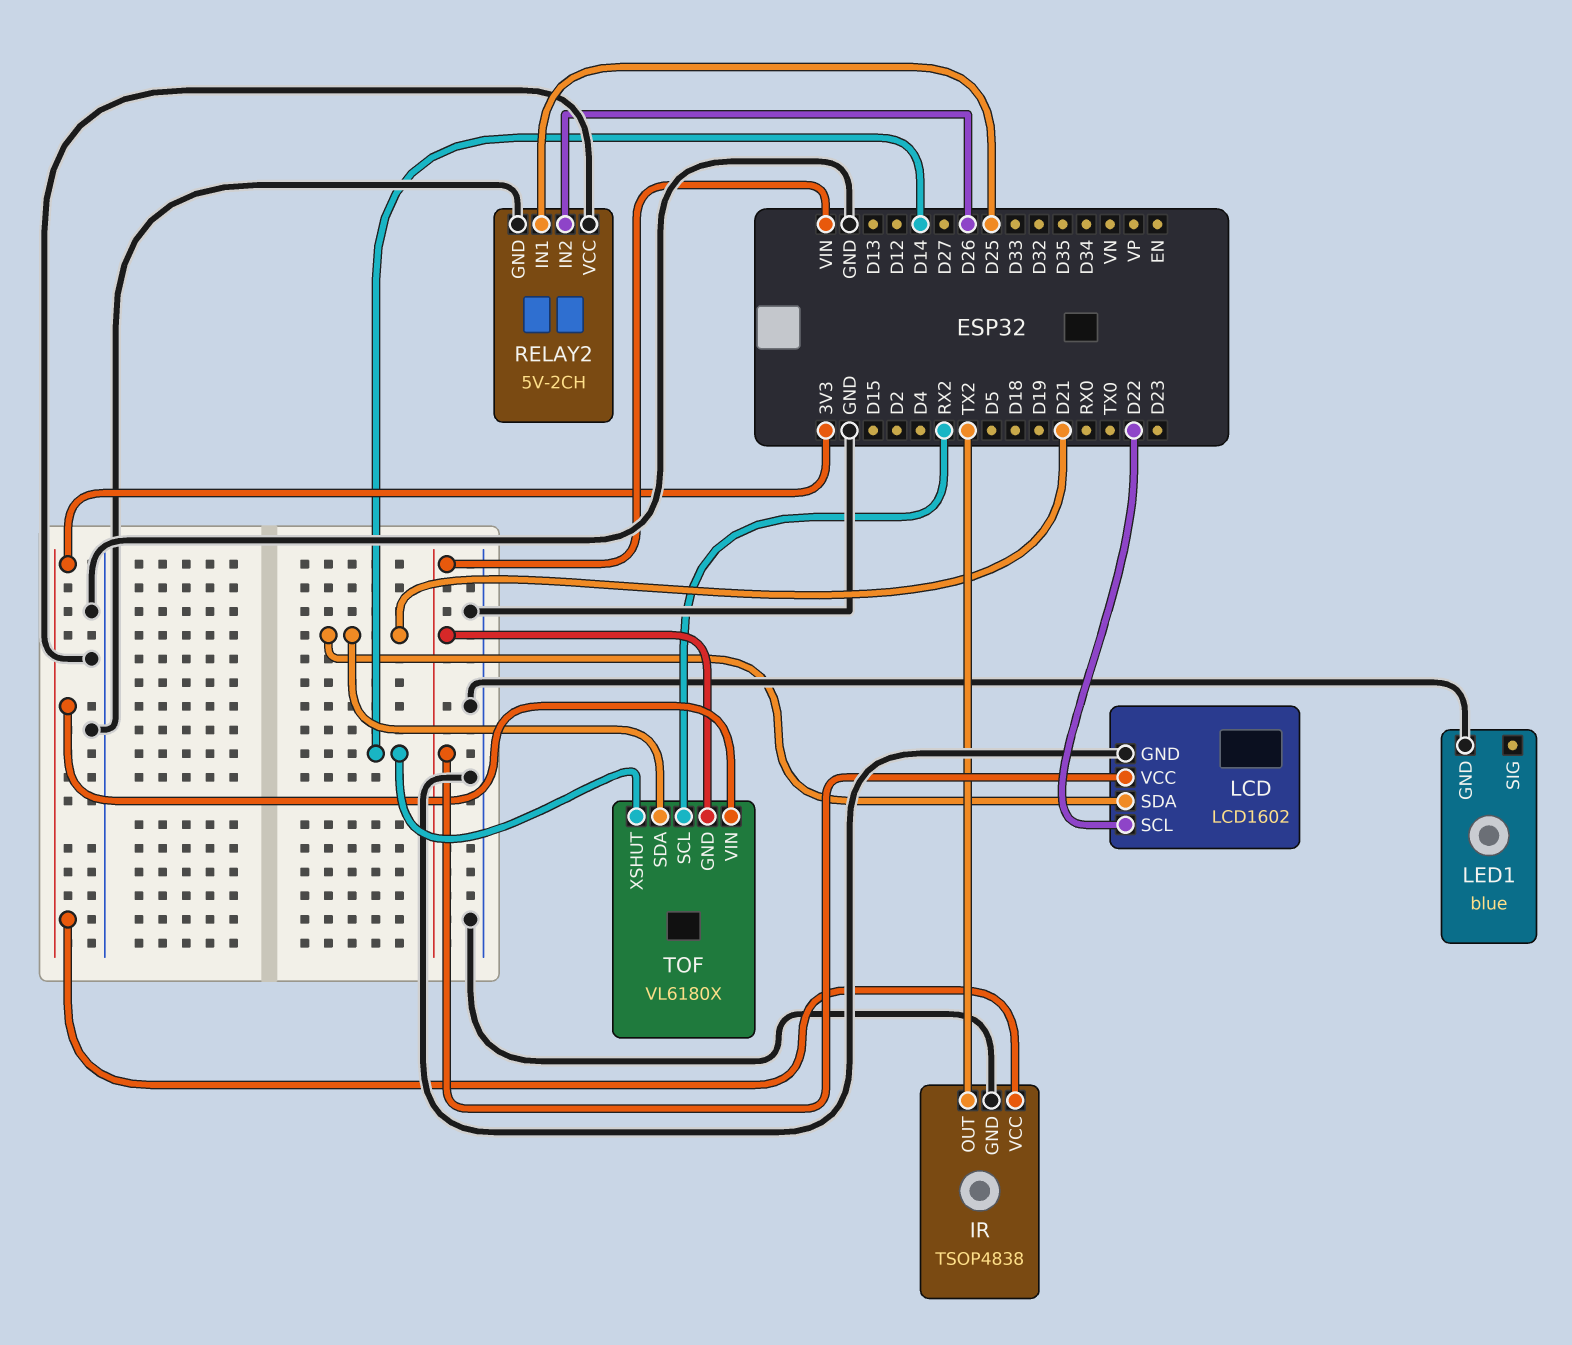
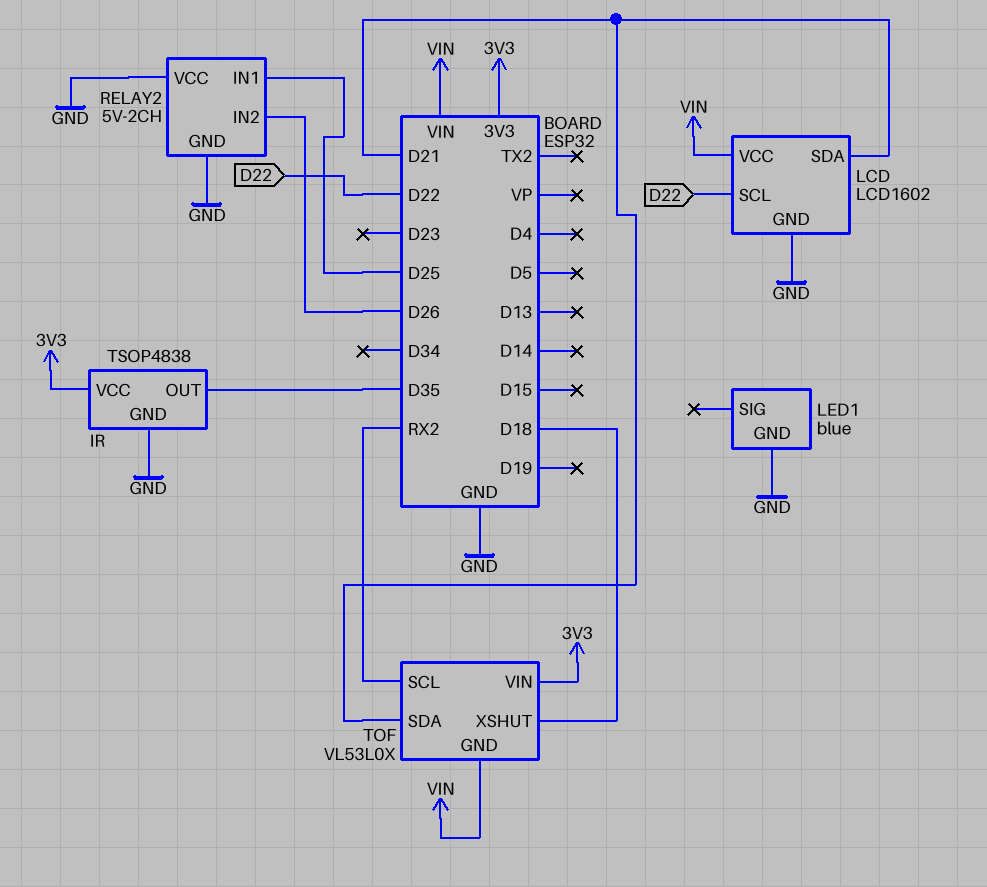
IR pin OUT: TX2 -> D35
TOF: VL6180X -> VL53L0X
TOF pin XSHUT: D14 -> D18

